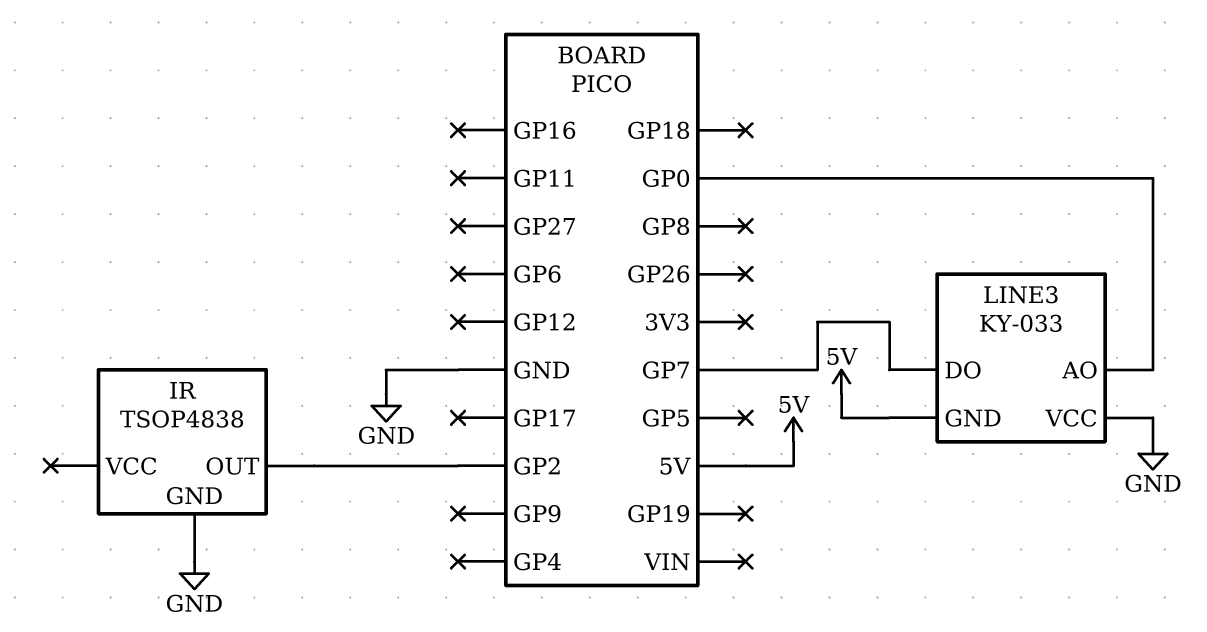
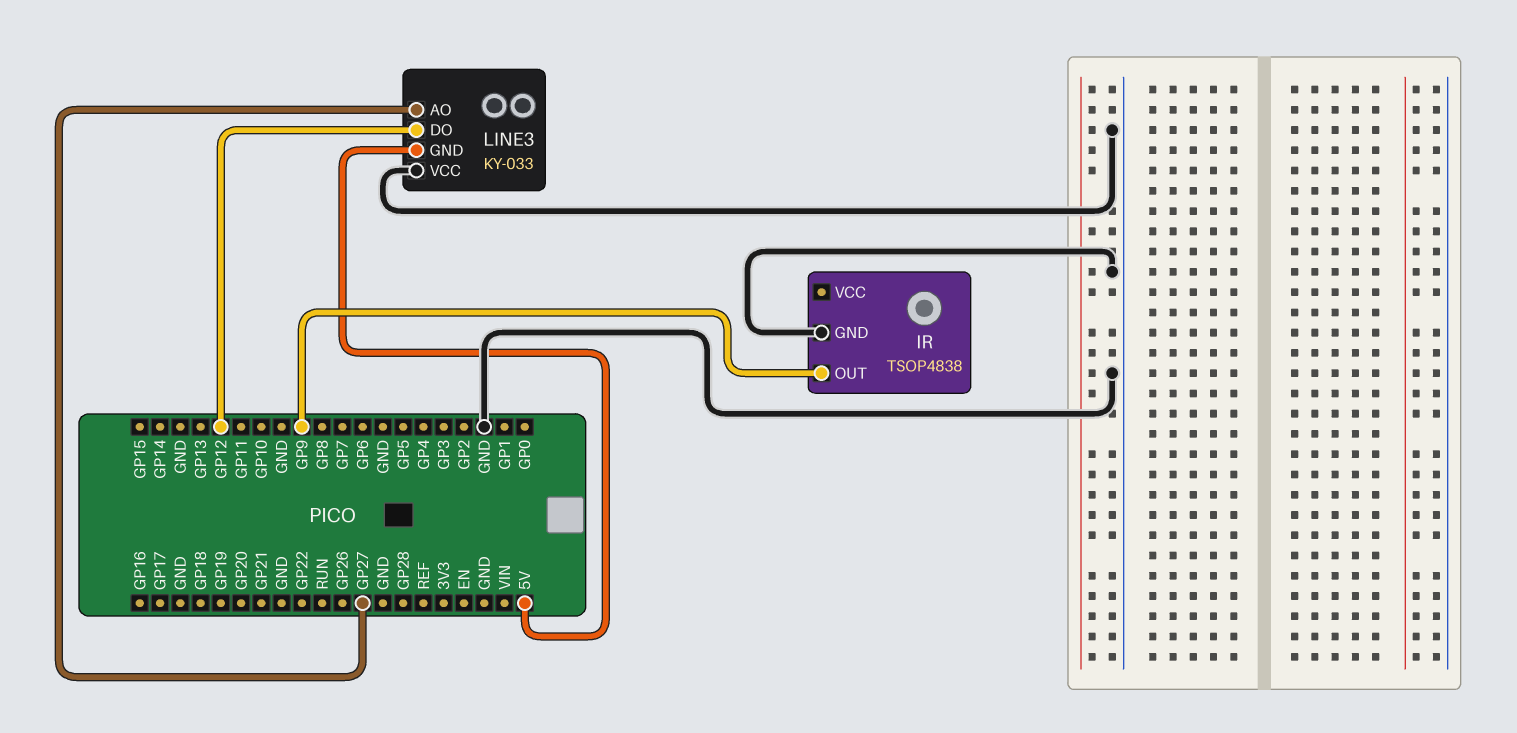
IR pin OUT: GP2 -> GP9
LINE3 pin AO: GP0 -> GP27
LINE3 pin DO: GP7 -> GP12

